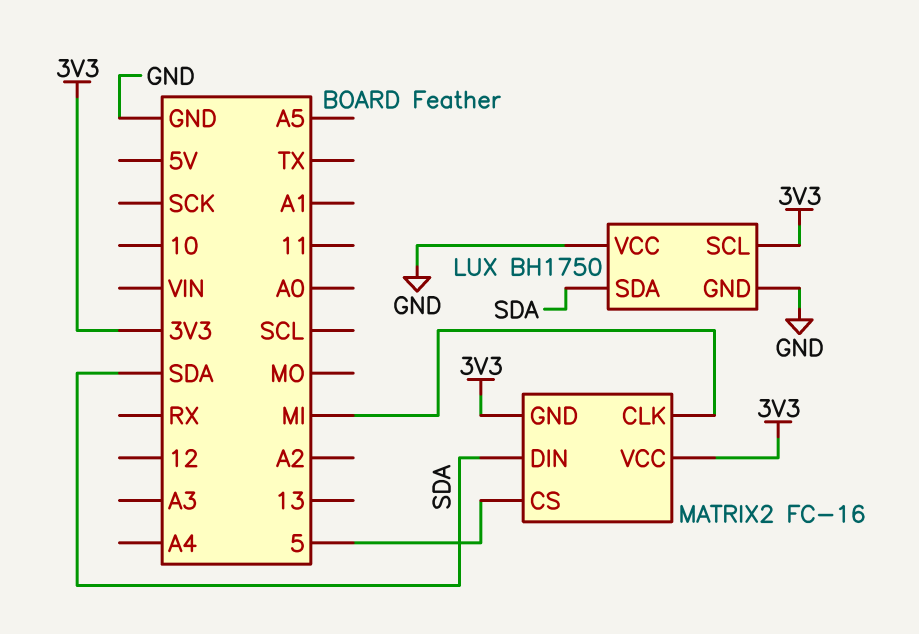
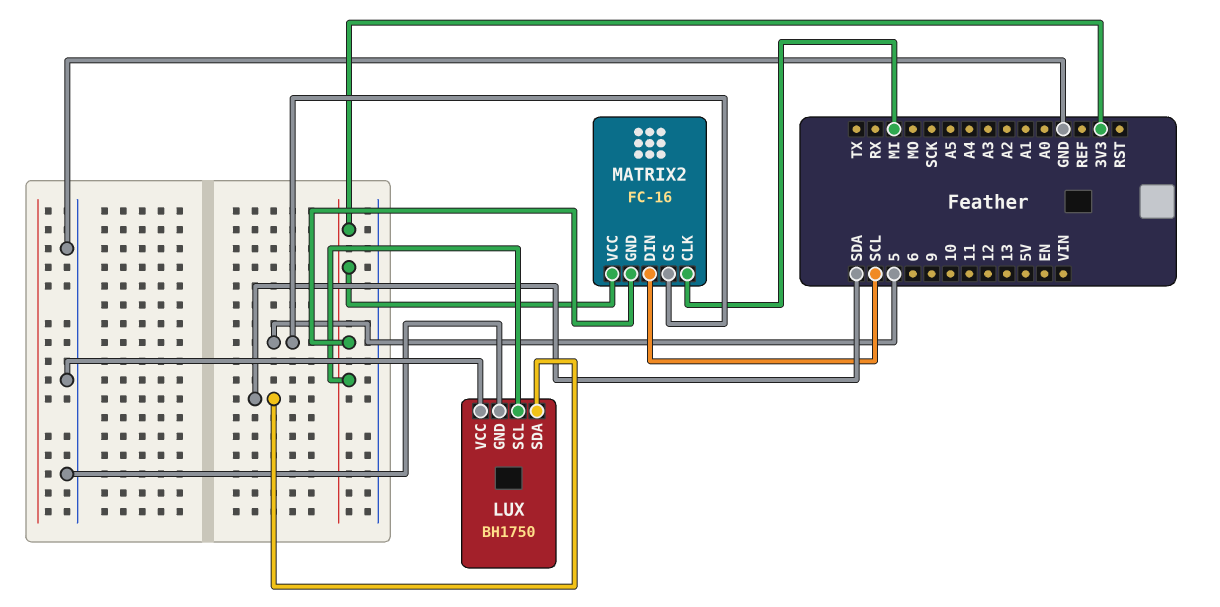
MATRIX2 pin DIN: SDA -> SCL

